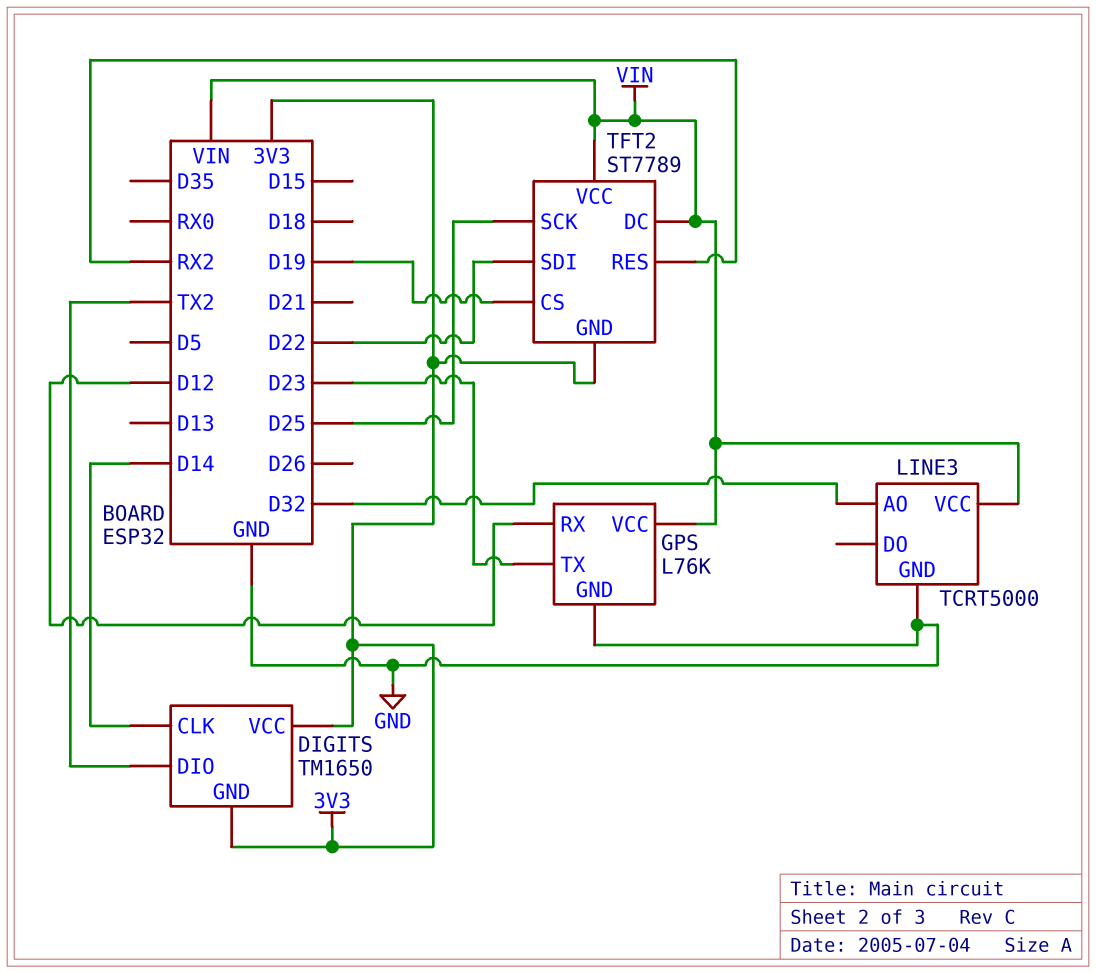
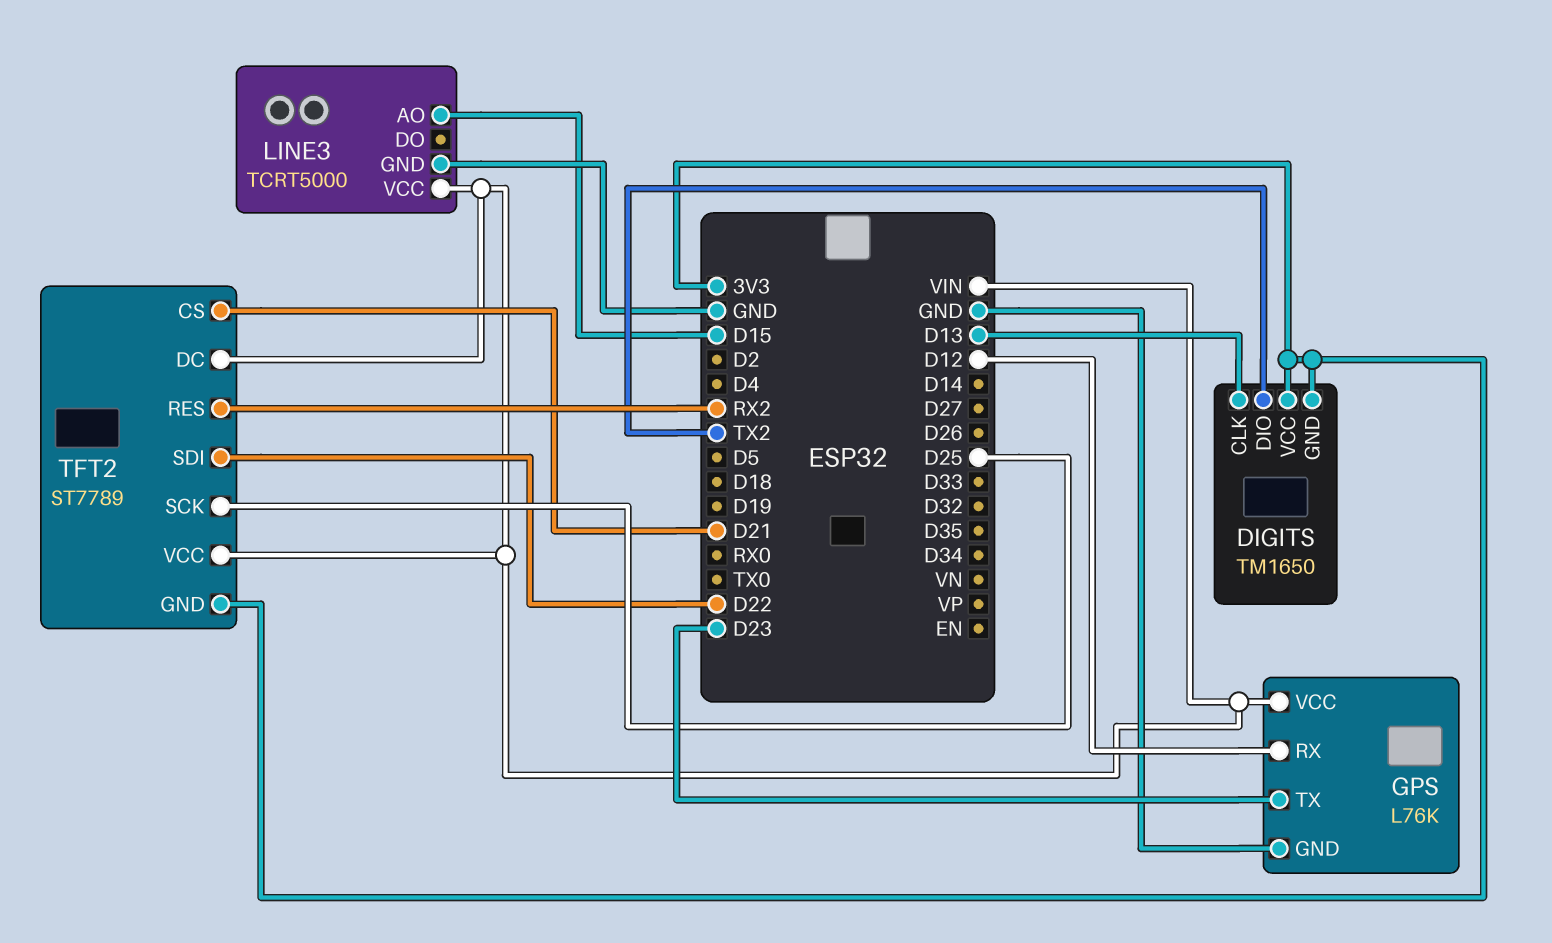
DIGITS pin CLK: D14 -> D13
LINE3 pin AO: D32 -> D15
TFT2 pin CS: D19 -> D21

